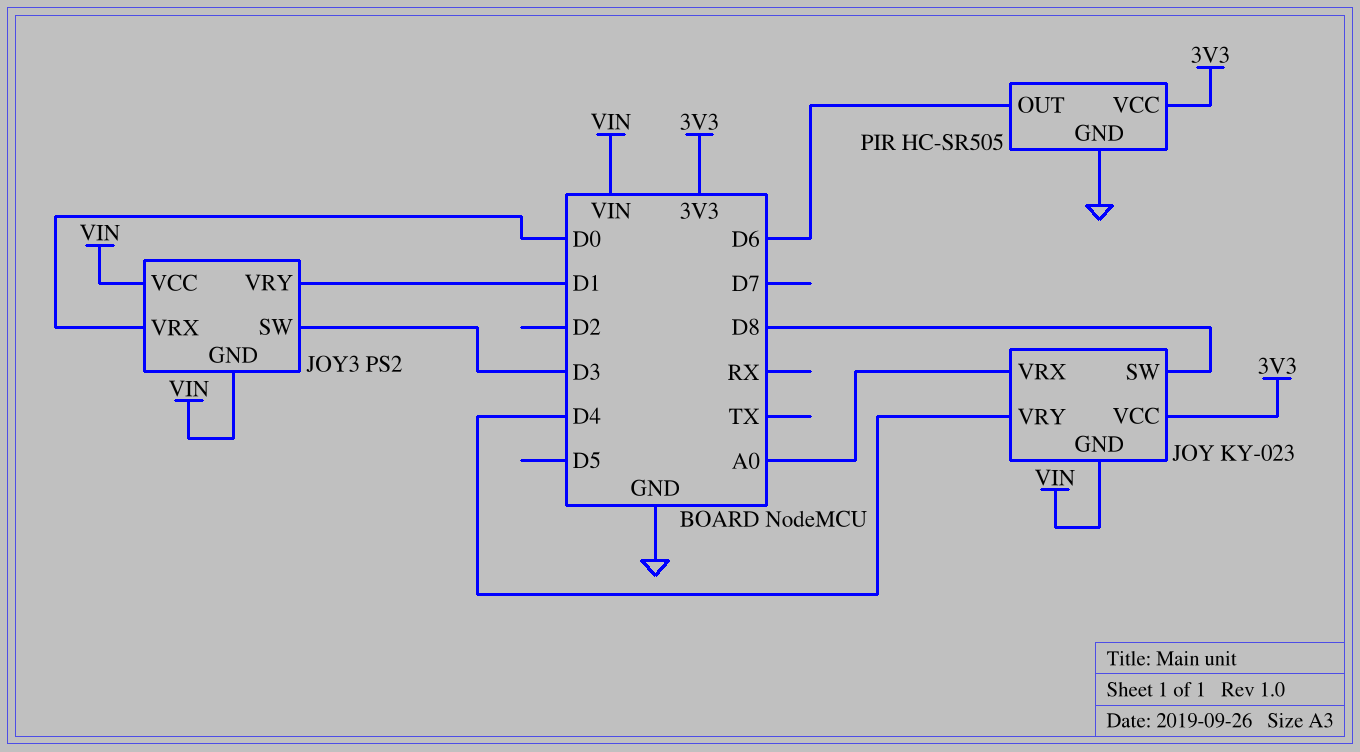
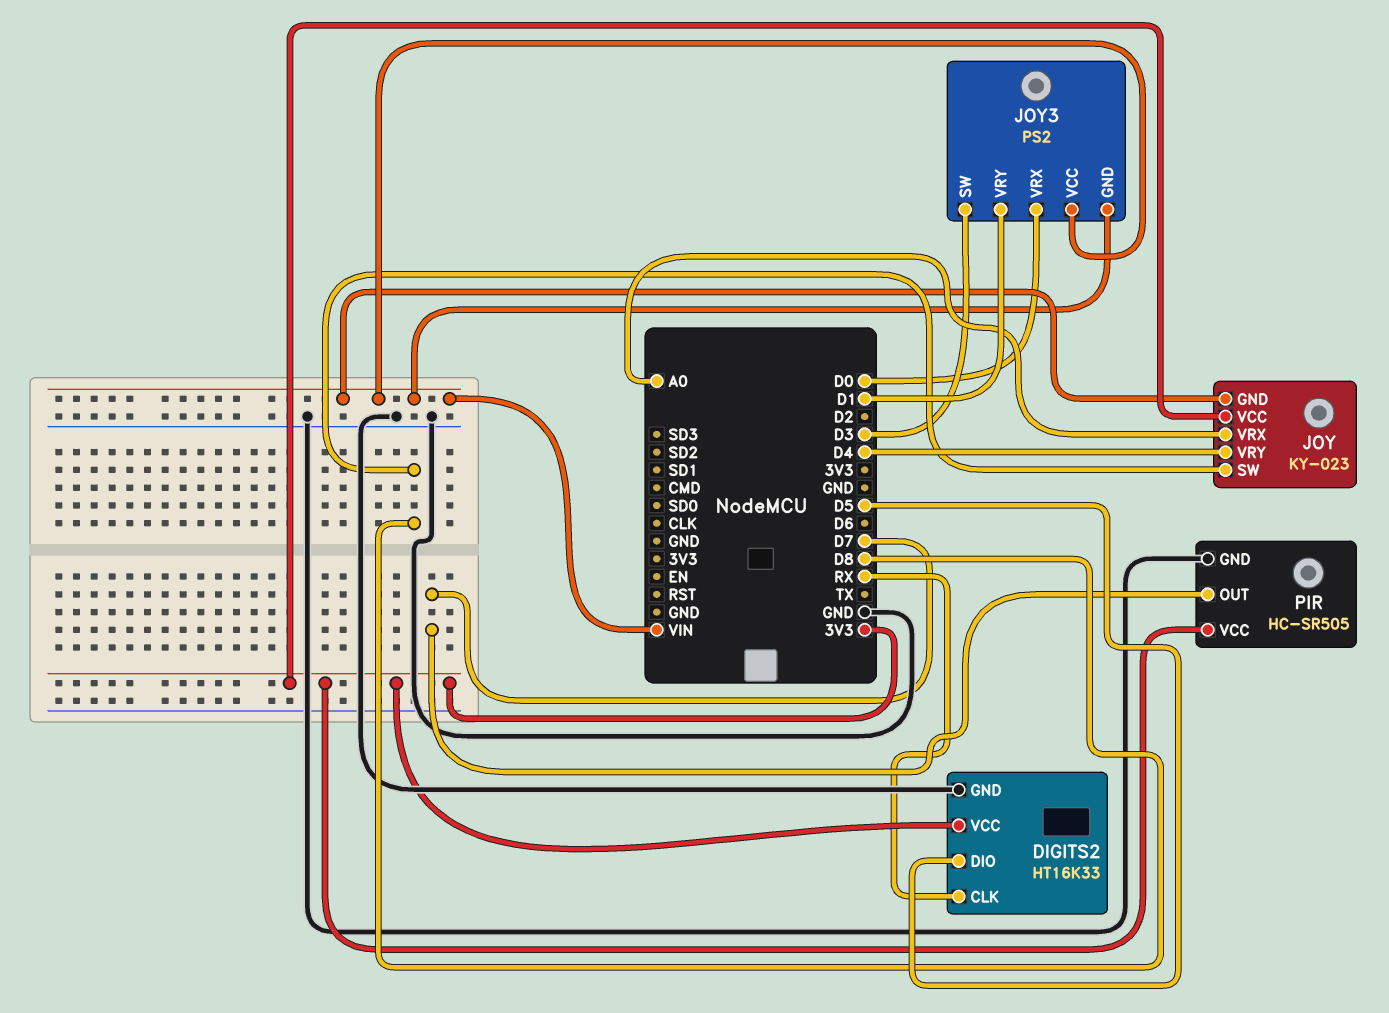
DIGITS2: none -> HT16K33
DIGITS2 pin CLK: none -> RX
DIGITS2 pin DIO: none -> D5
DIGITS2 pin GND: none -> GND
DIGITS2 pin VCC: none -> 3V3
PIR pin OUT: D6 -> D7

